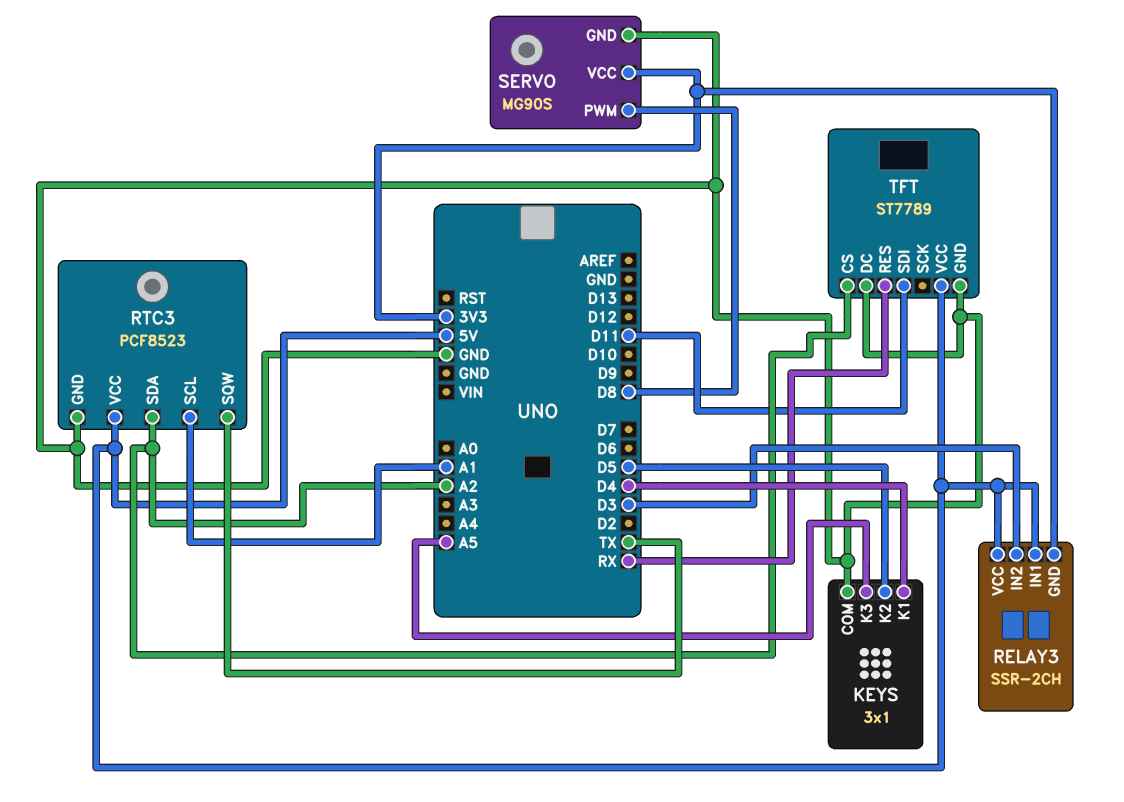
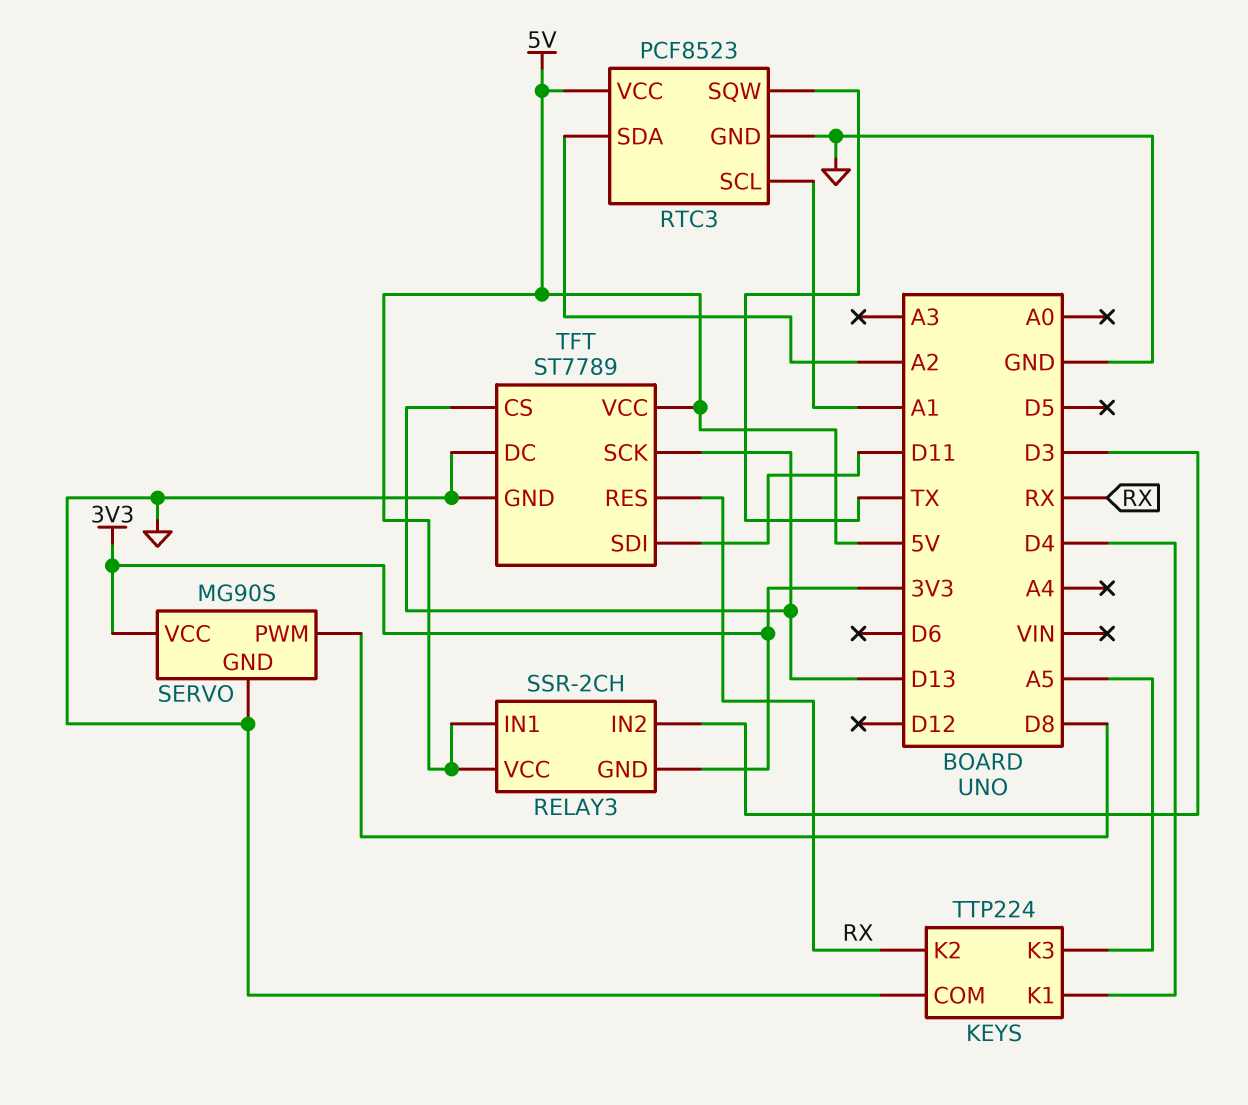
KEYS: 3x1 -> TTP224
KEYS pin K2: D5 -> RX
TFT pin CS: A2 -> D13
TFT pin SCK: none -> D13

